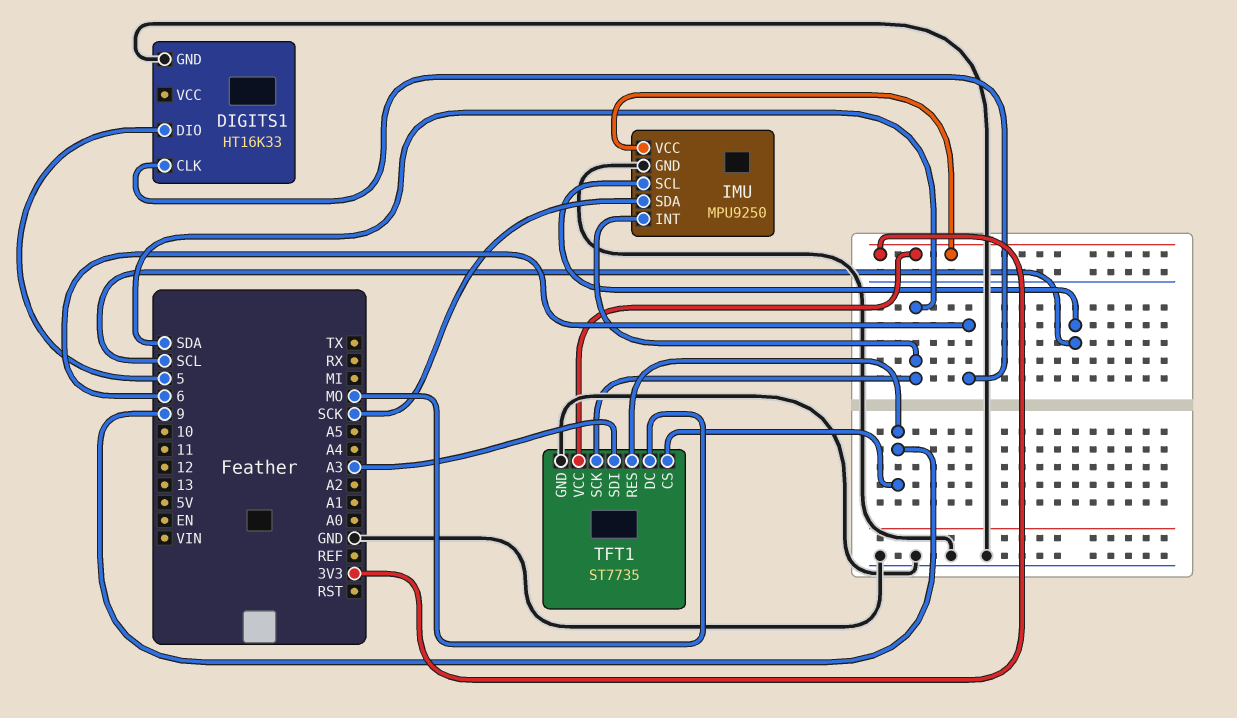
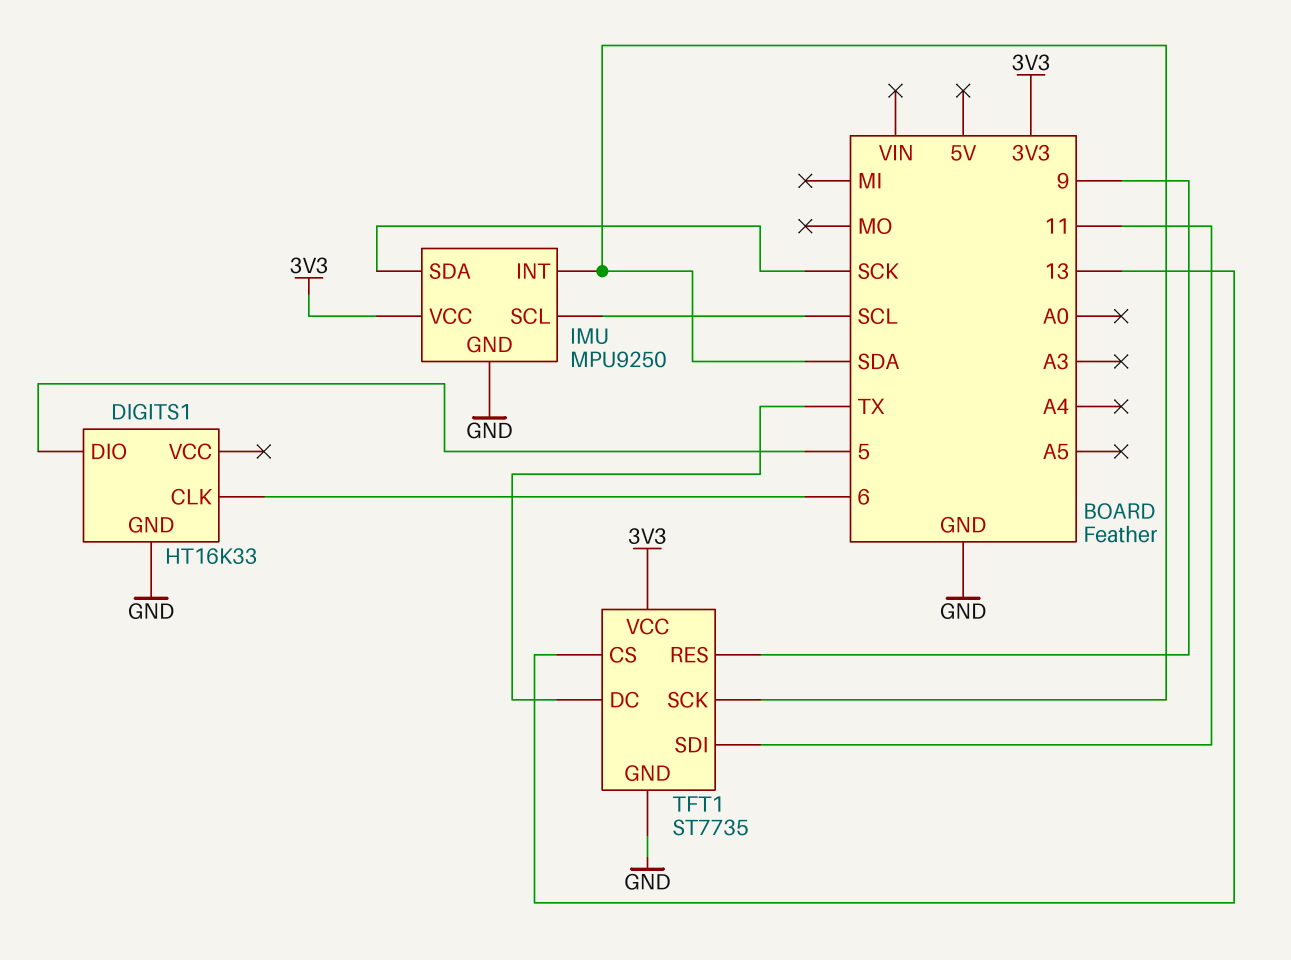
TFT1 pin CS: 9 -> 13
TFT1 pin DC: MO -> TX
TFT1 pin SDI: A3 -> 11

